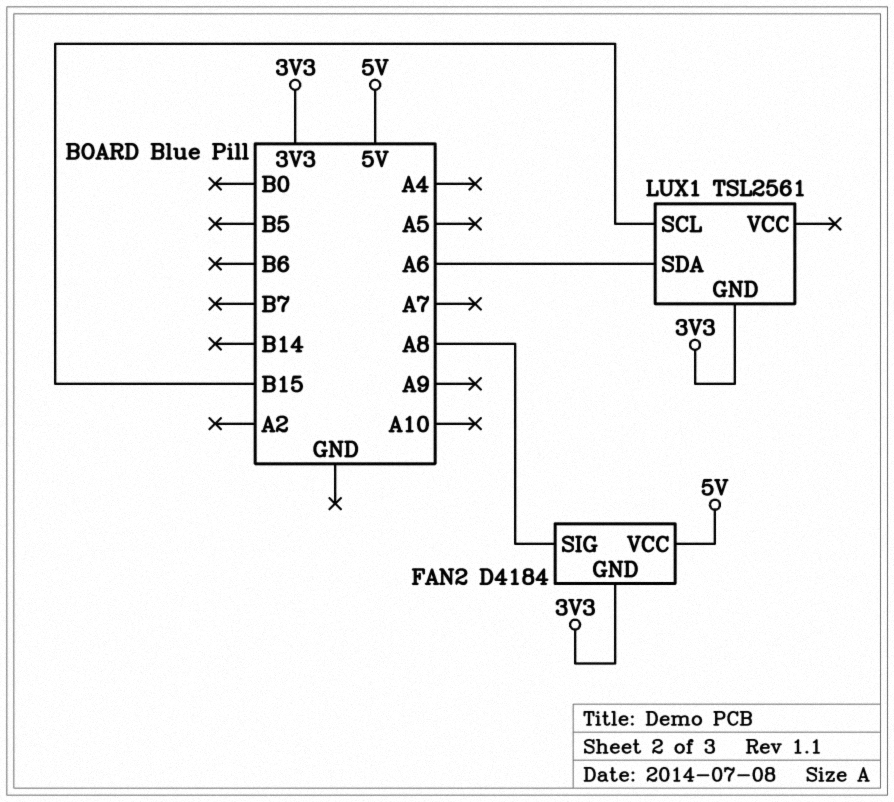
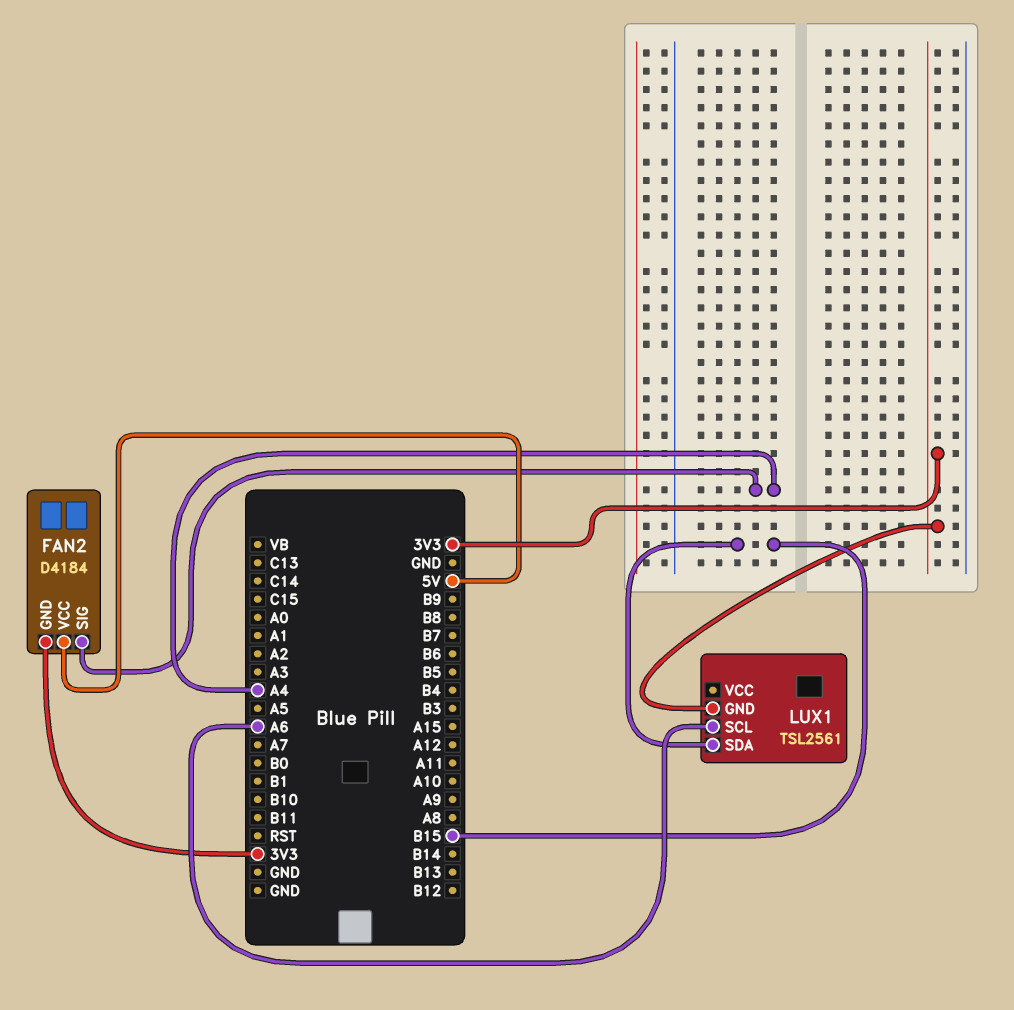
FAN2 pin SIG: A8 -> A4
LUX1 pin SCL: B15 -> A6
LUX1 pin SDA: A6 -> B15

